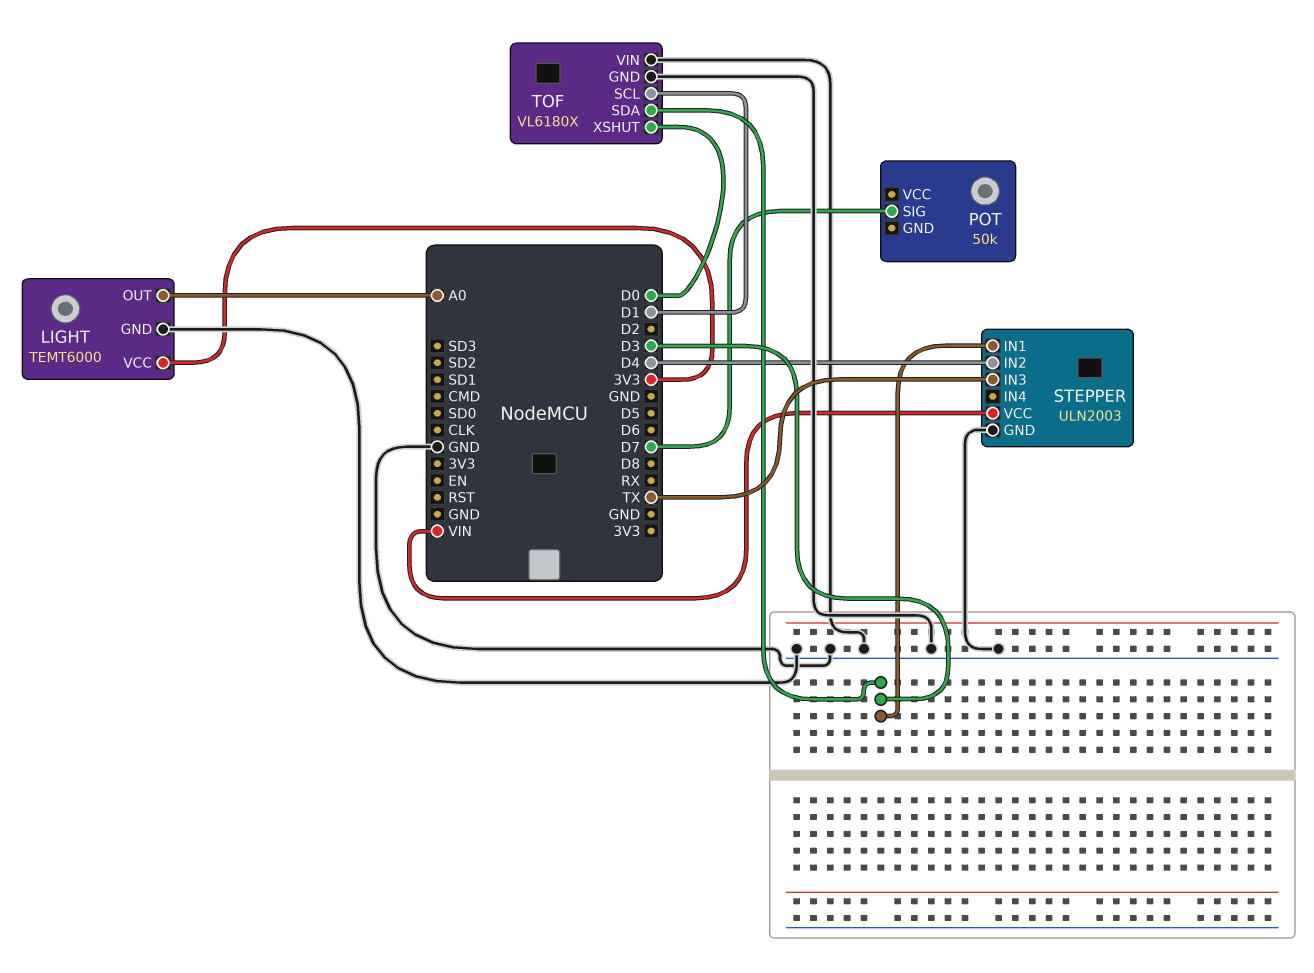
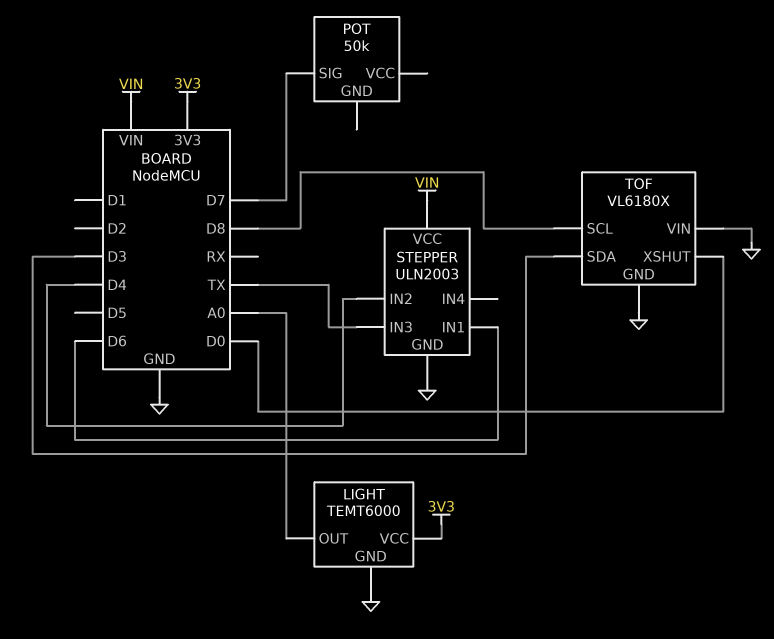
STEPPER pin IN1: D3 -> D6
TOF pin SCL: D1 -> D8

